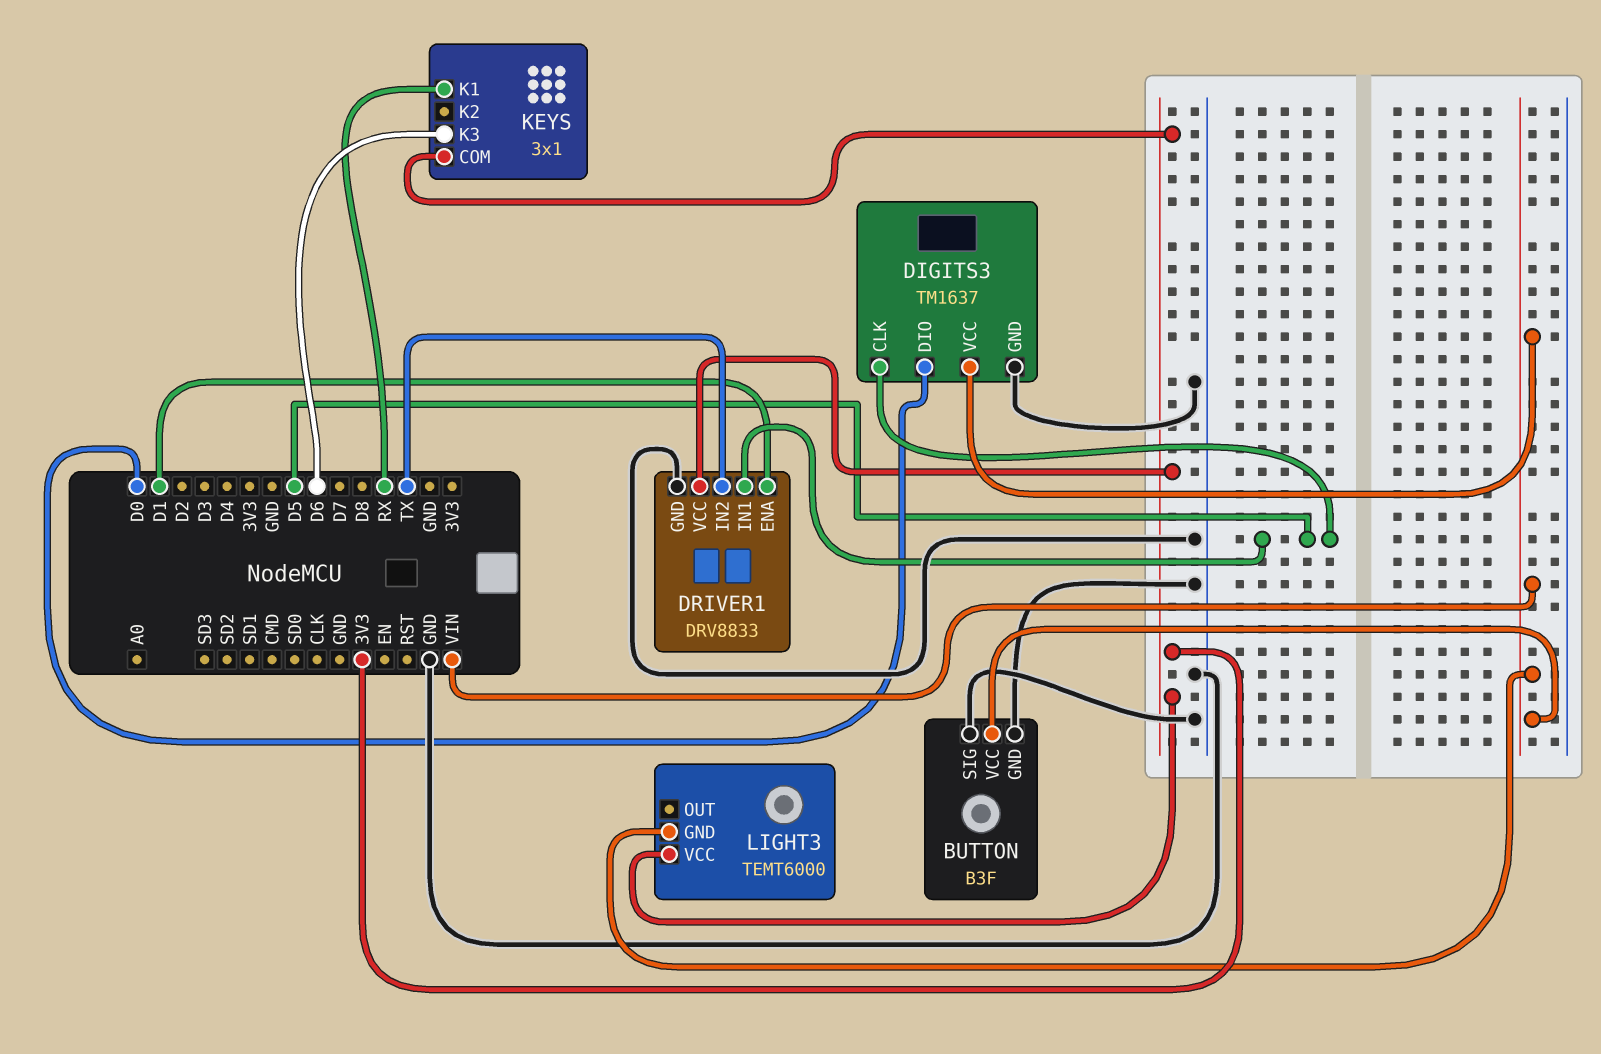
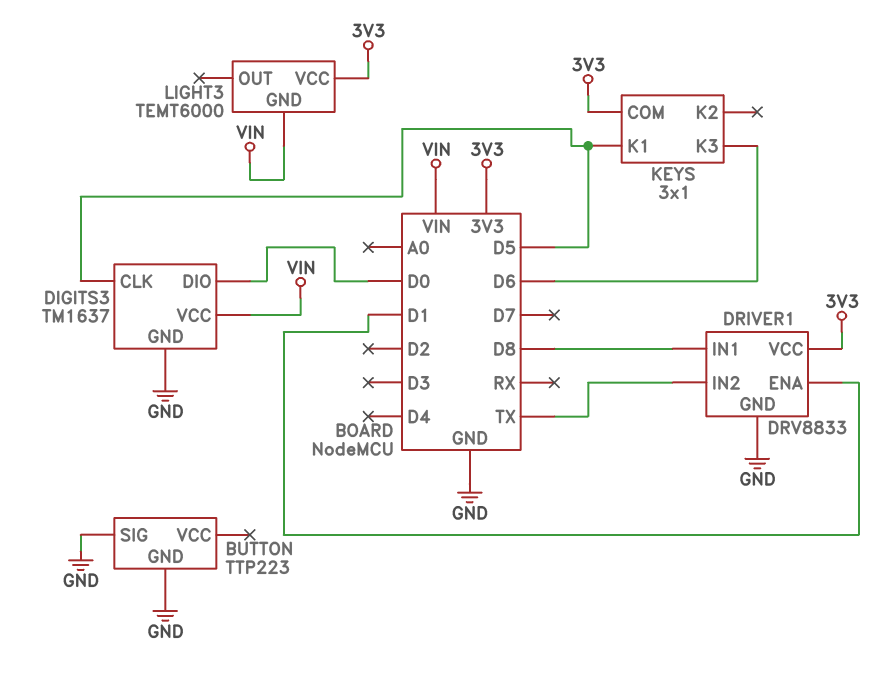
BUTTON: B3F -> TTP223
BUTTON pin VCC: VIN -> none
DRIVER1 pin IN1: D5 -> D8
KEYS pin K1: RX -> D5

